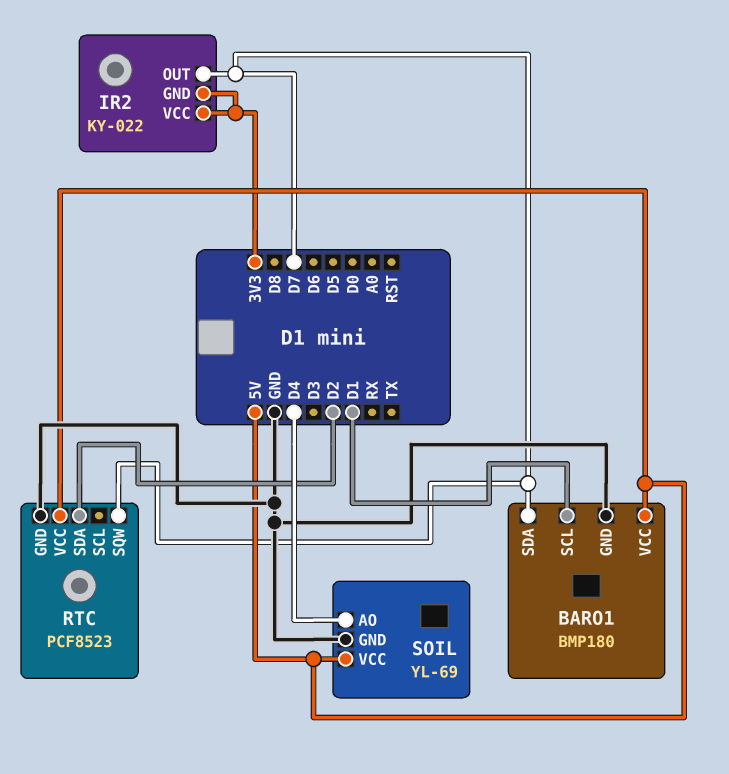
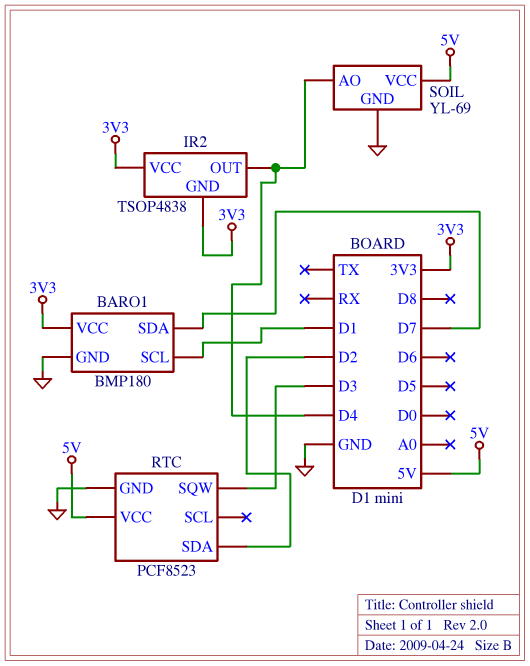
BARO1 pin VCC: 5V -> 3V3
IR2: KY-022 -> TSOP4838
IR2 pin OUT: D7 -> D4
RTC pin SQW: D7 -> D3

